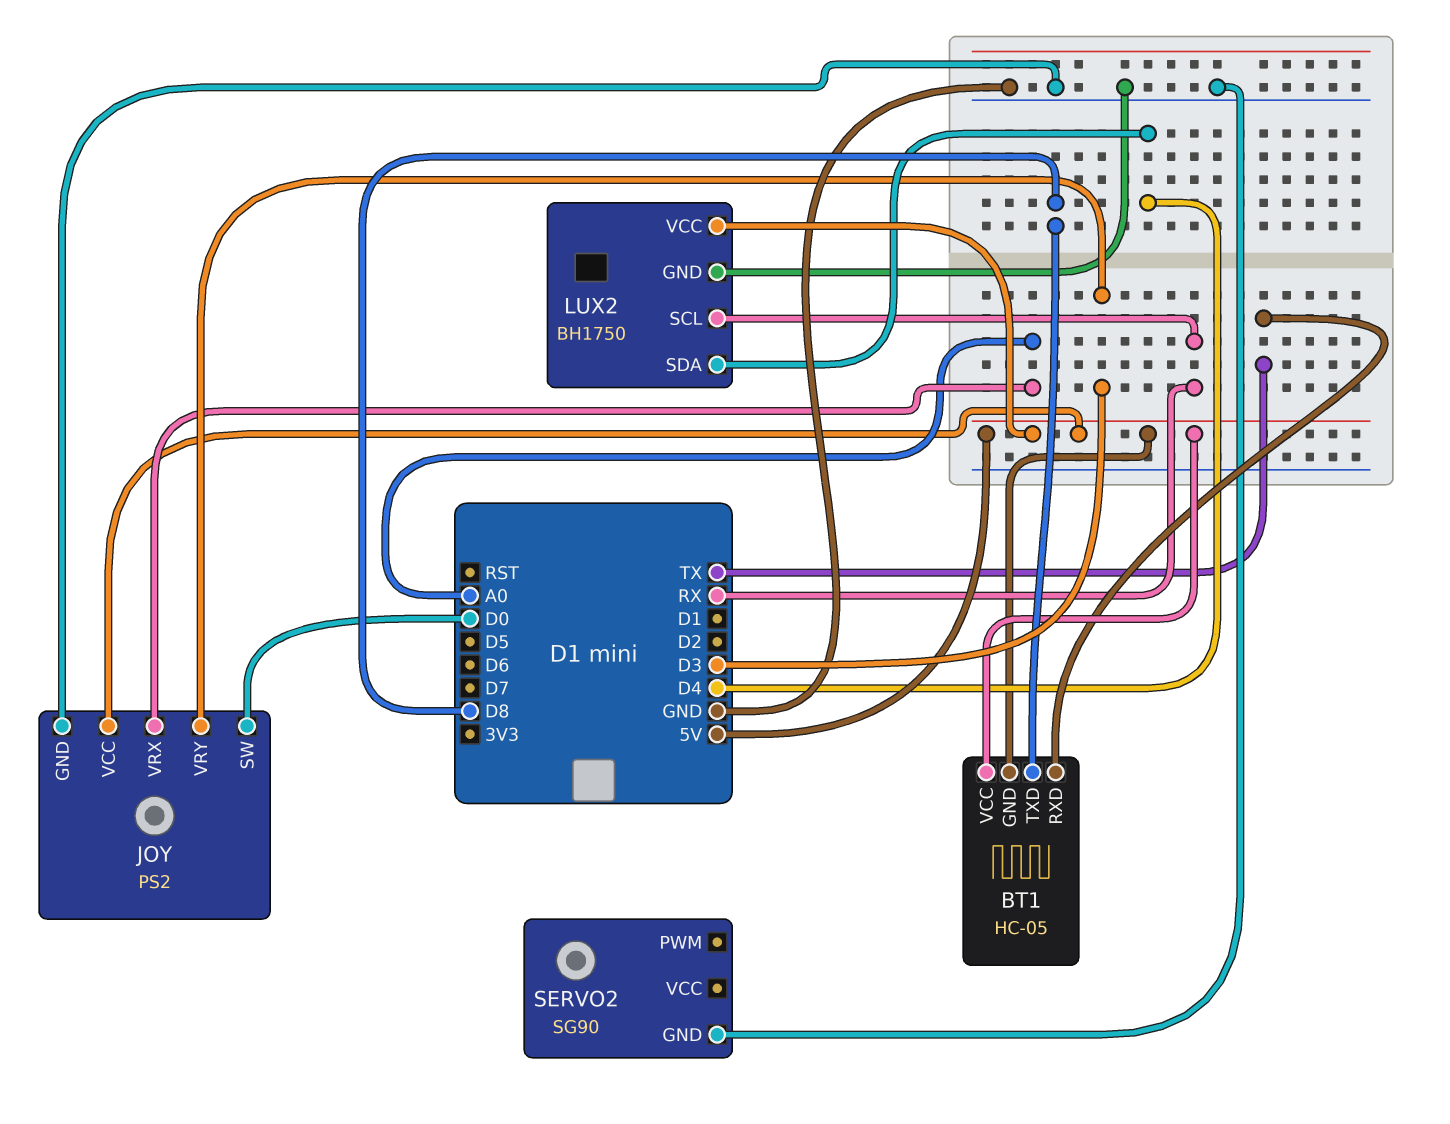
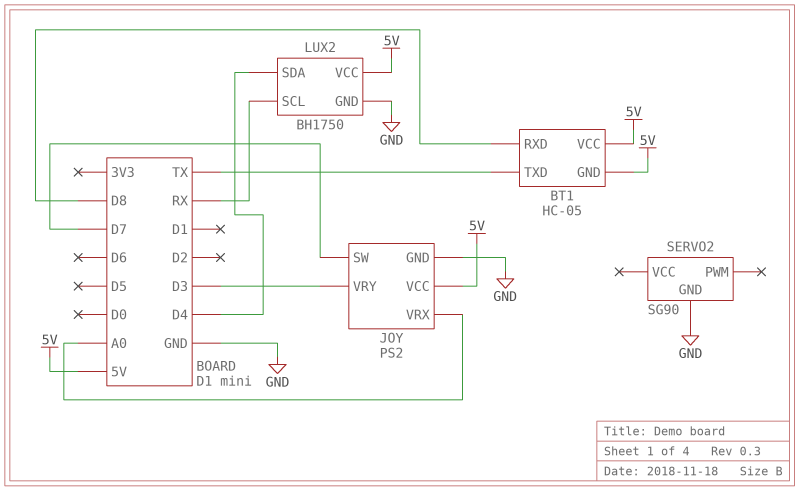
BT1 pin RXD: TX -> D8
BT1 pin TXD: D8 -> TX
JOY pin SW: D0 -> D7

